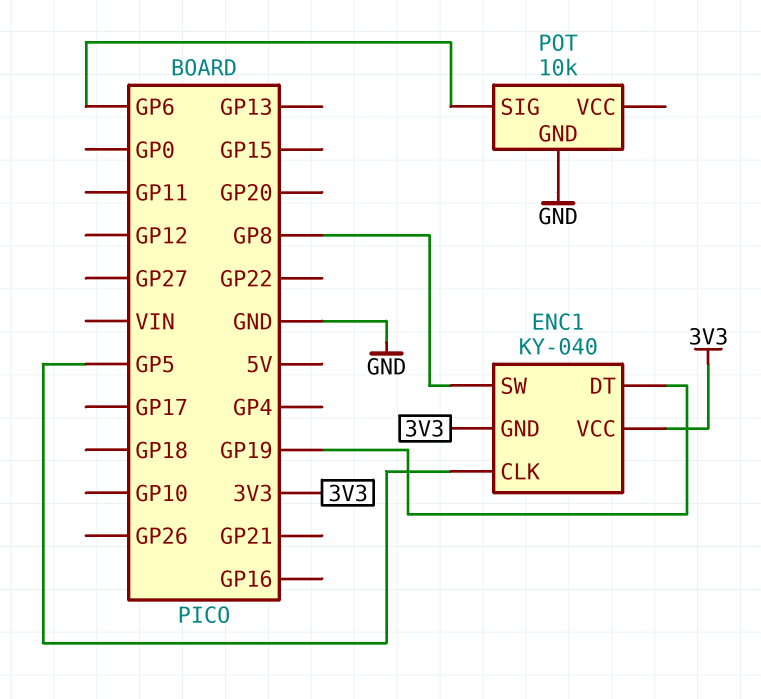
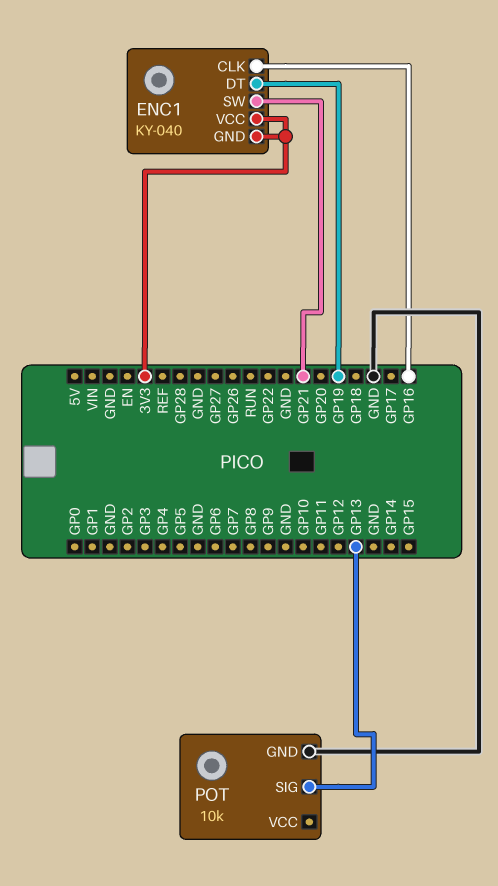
ENC1 pin CLK: GP5 -> GP16
ENC1 pin SW: GP8 -> GP21
POT pin SIG: GP6 -> GP13

